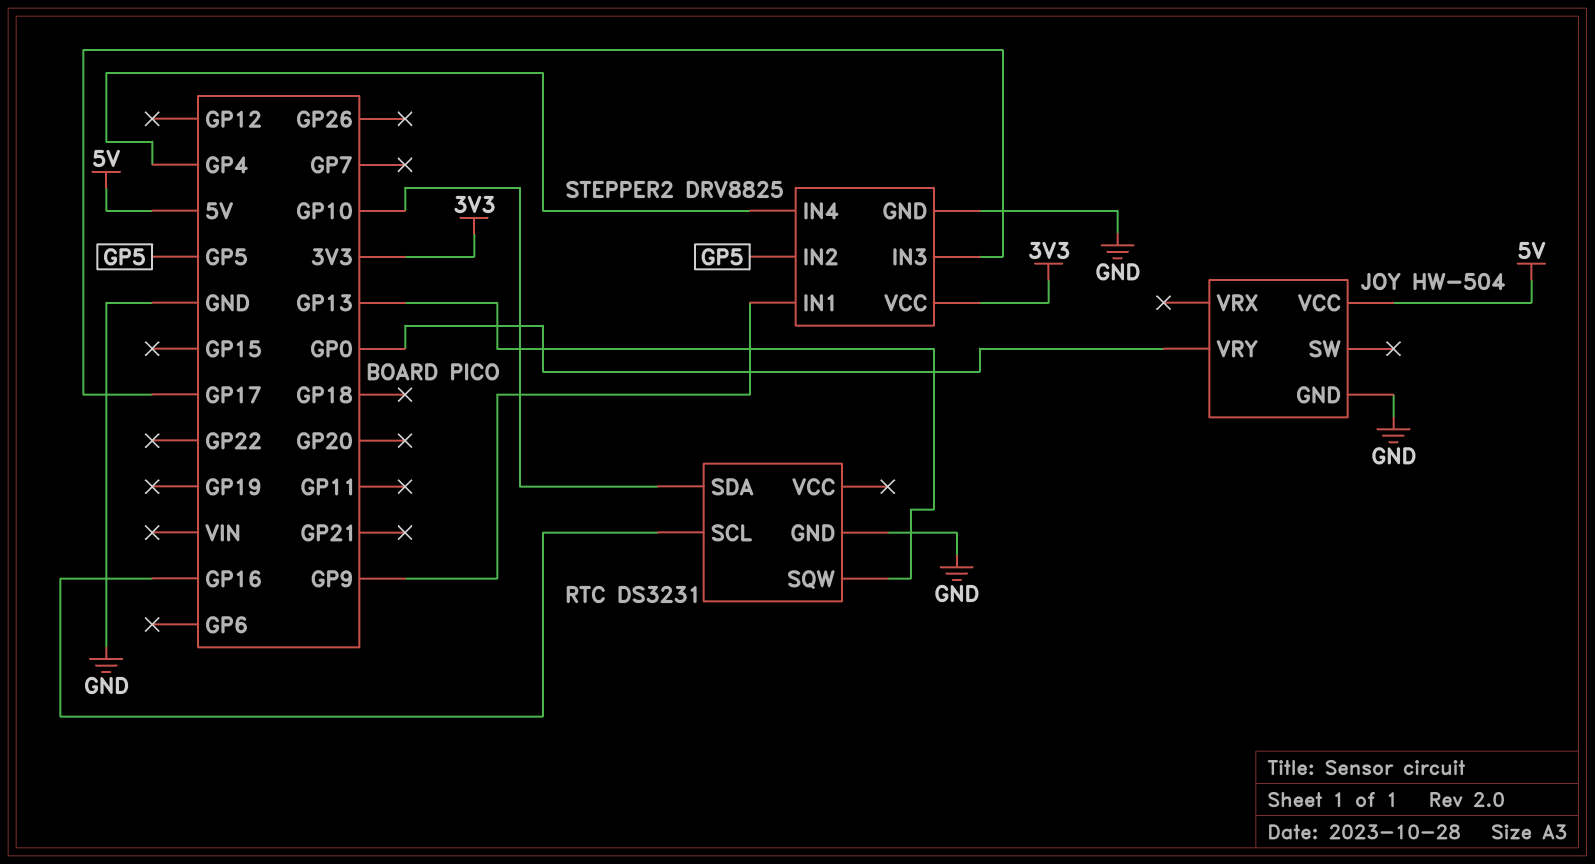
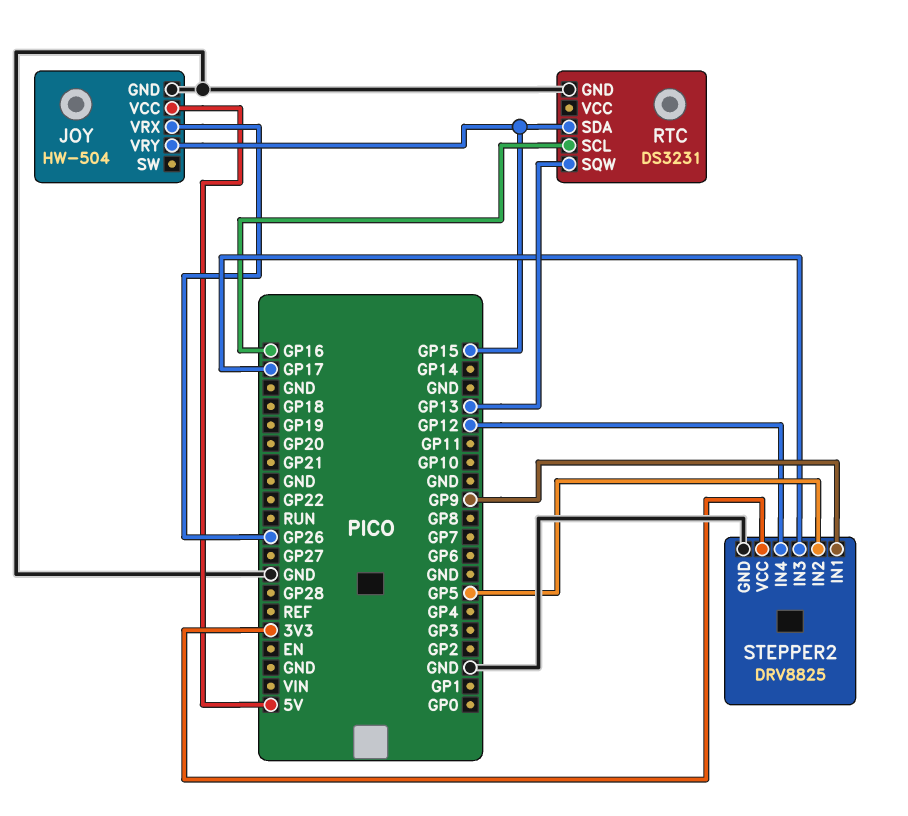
JOY pin VRX: none -> GP26
JOY pin VRY: GP0 -> GP15
RTC pin SDA: GP10 -> GP15
STEPPER2 pin IN4: GP4 -> GP12

